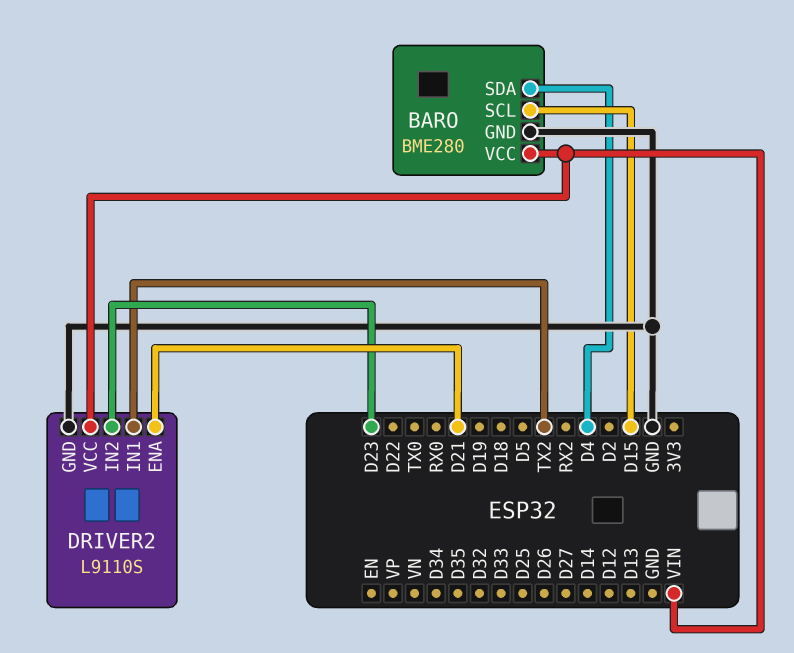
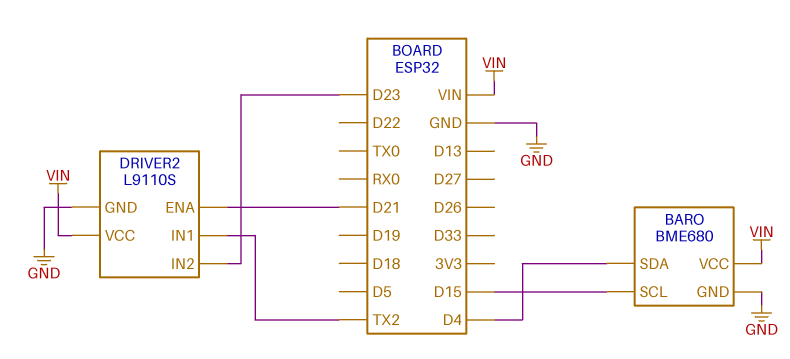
BARO: BME280 -> BME680

